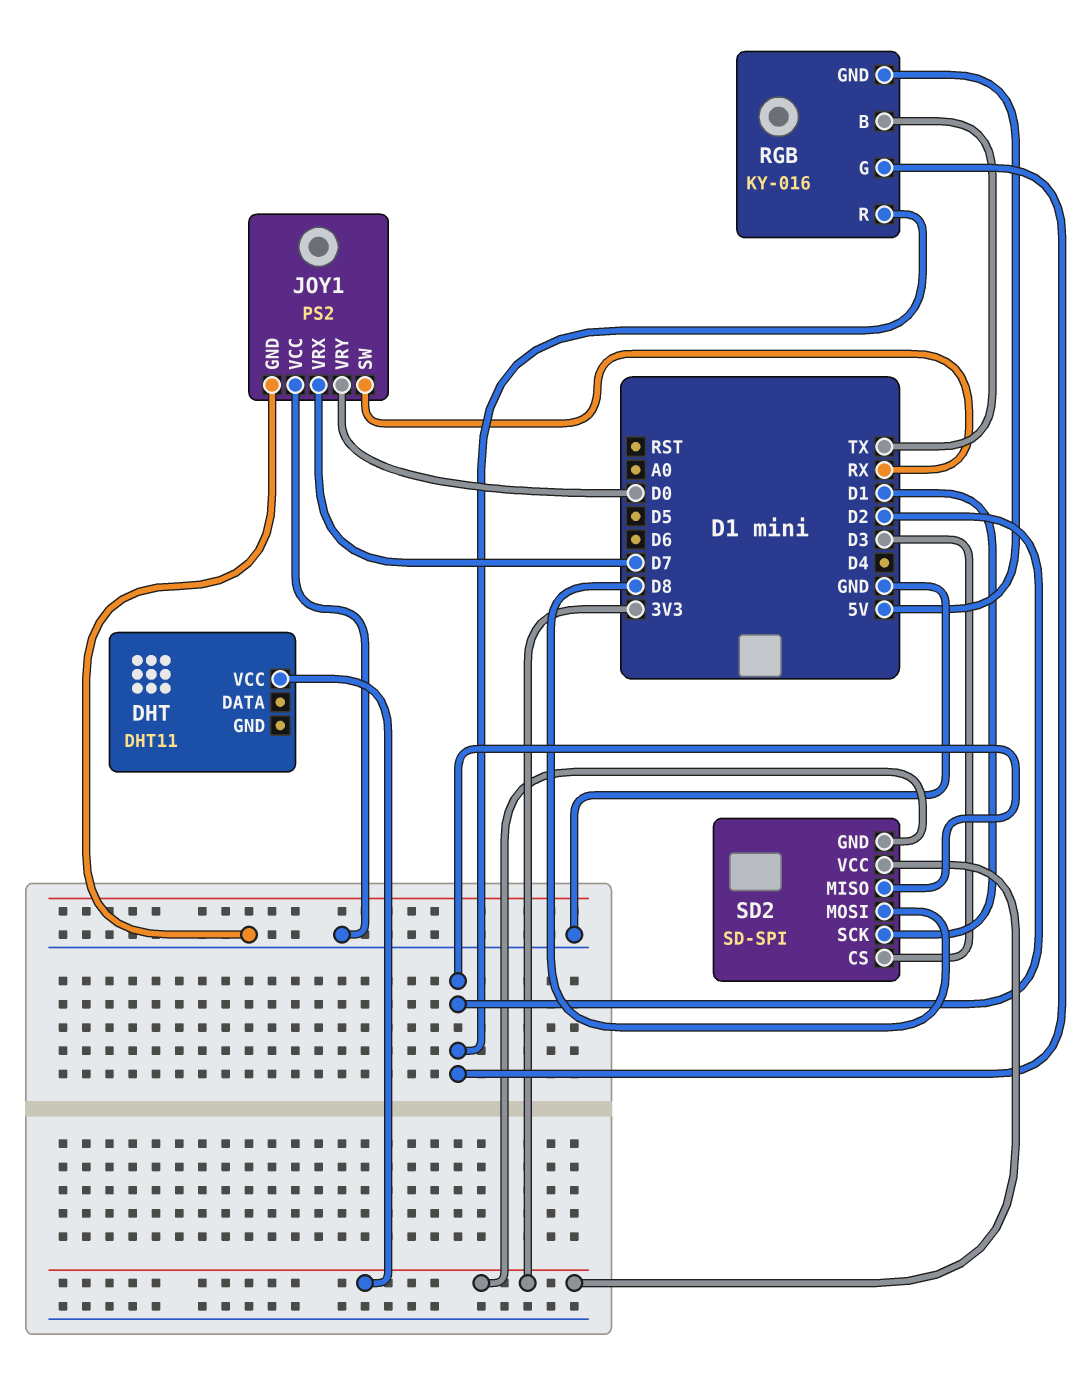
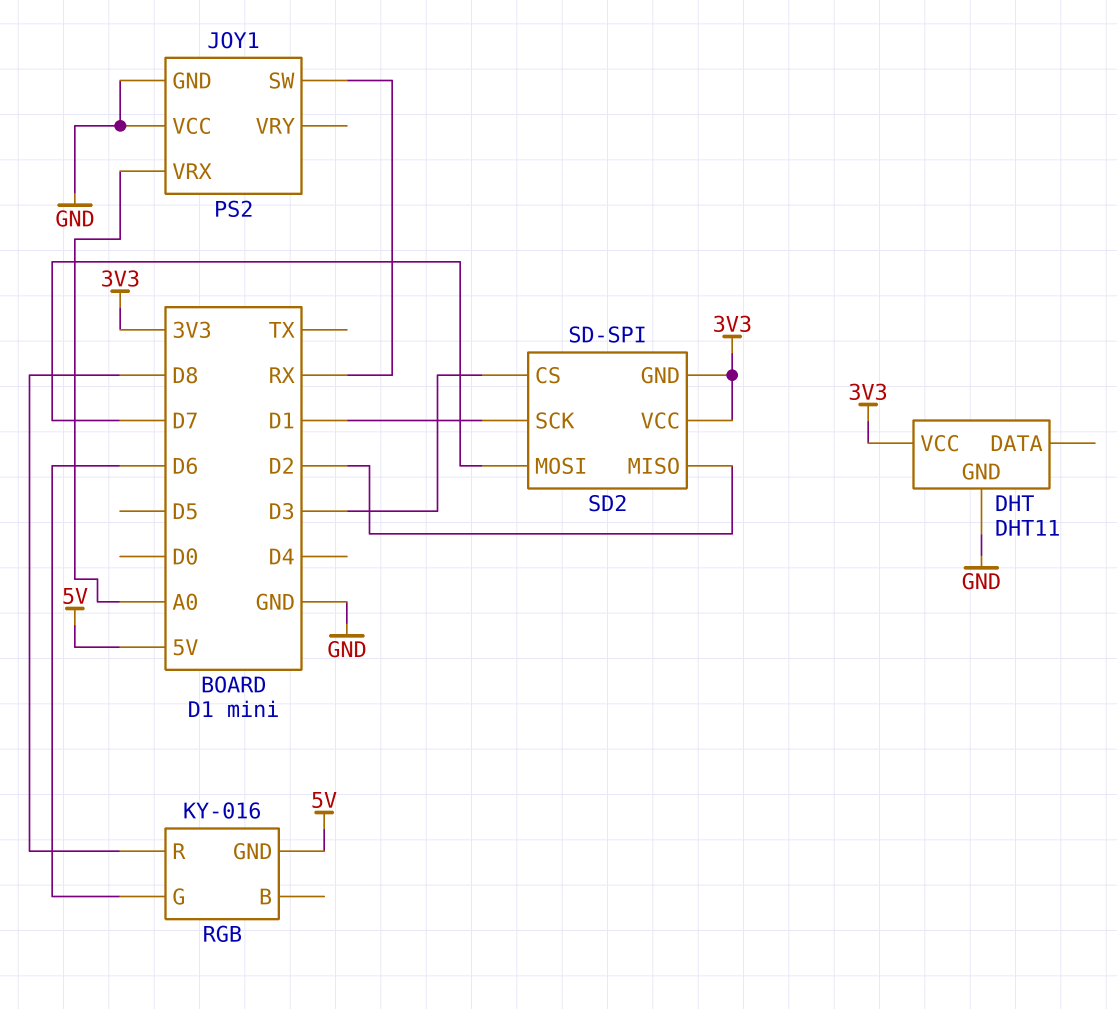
DHT pin GND: none -> GND
JOY1 pin VRX: D7 -> A0
JOY1 pin VRY: D0 -> none
RGB pin B: TX -> none
RGB pin G: D2 -> D6
RGB pin R: D2 -> D8
SD2 pin MOSI: D8 -> D7

